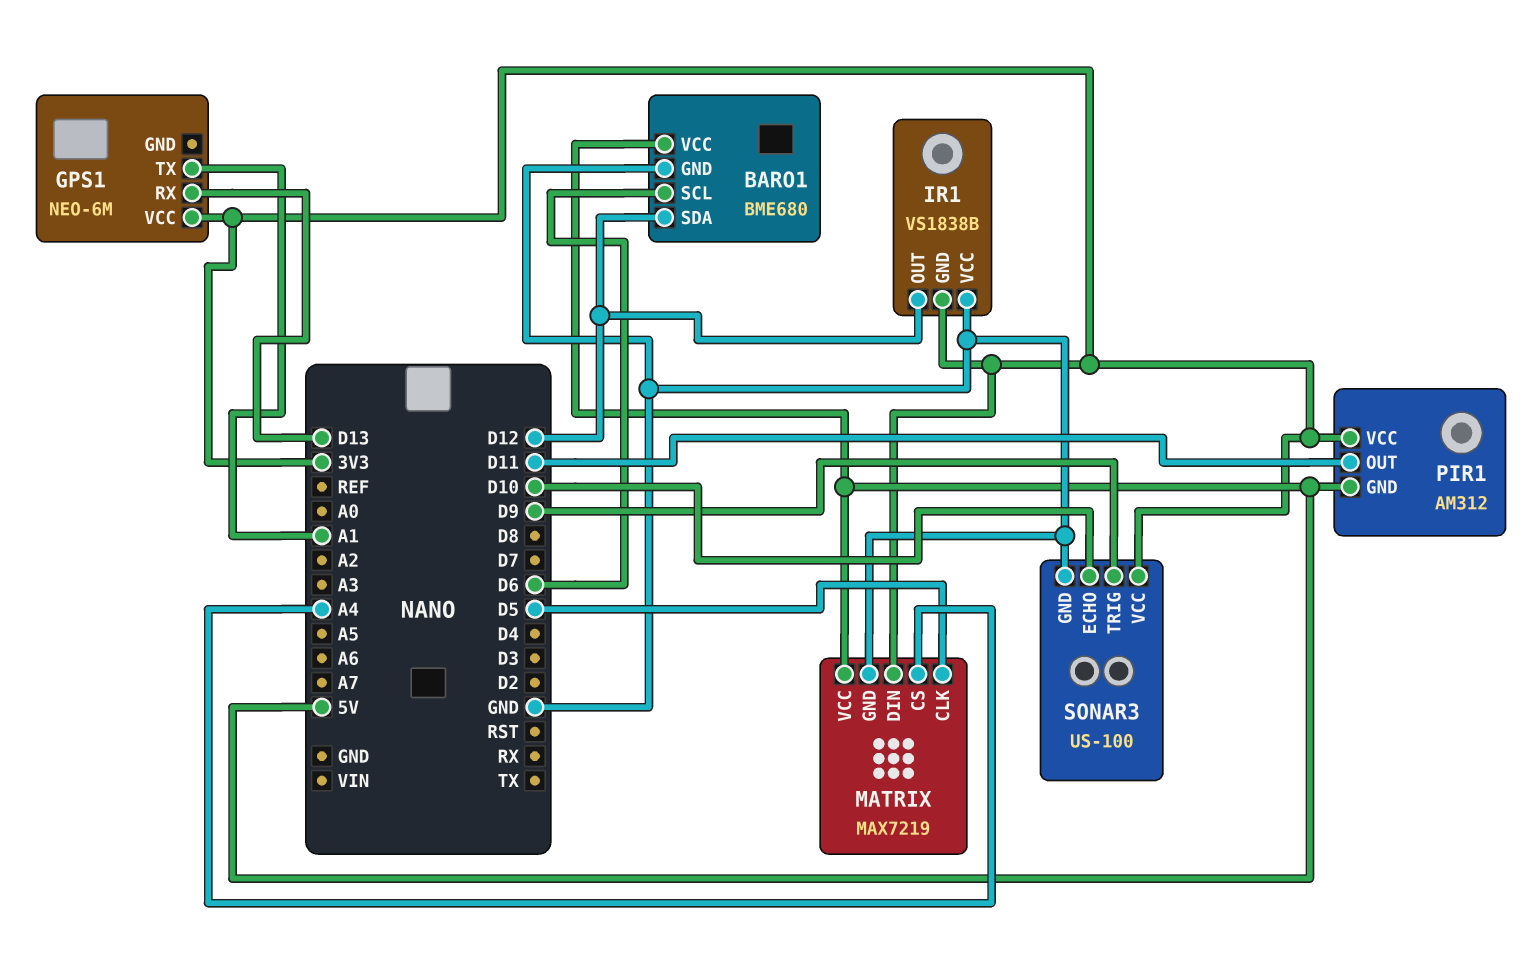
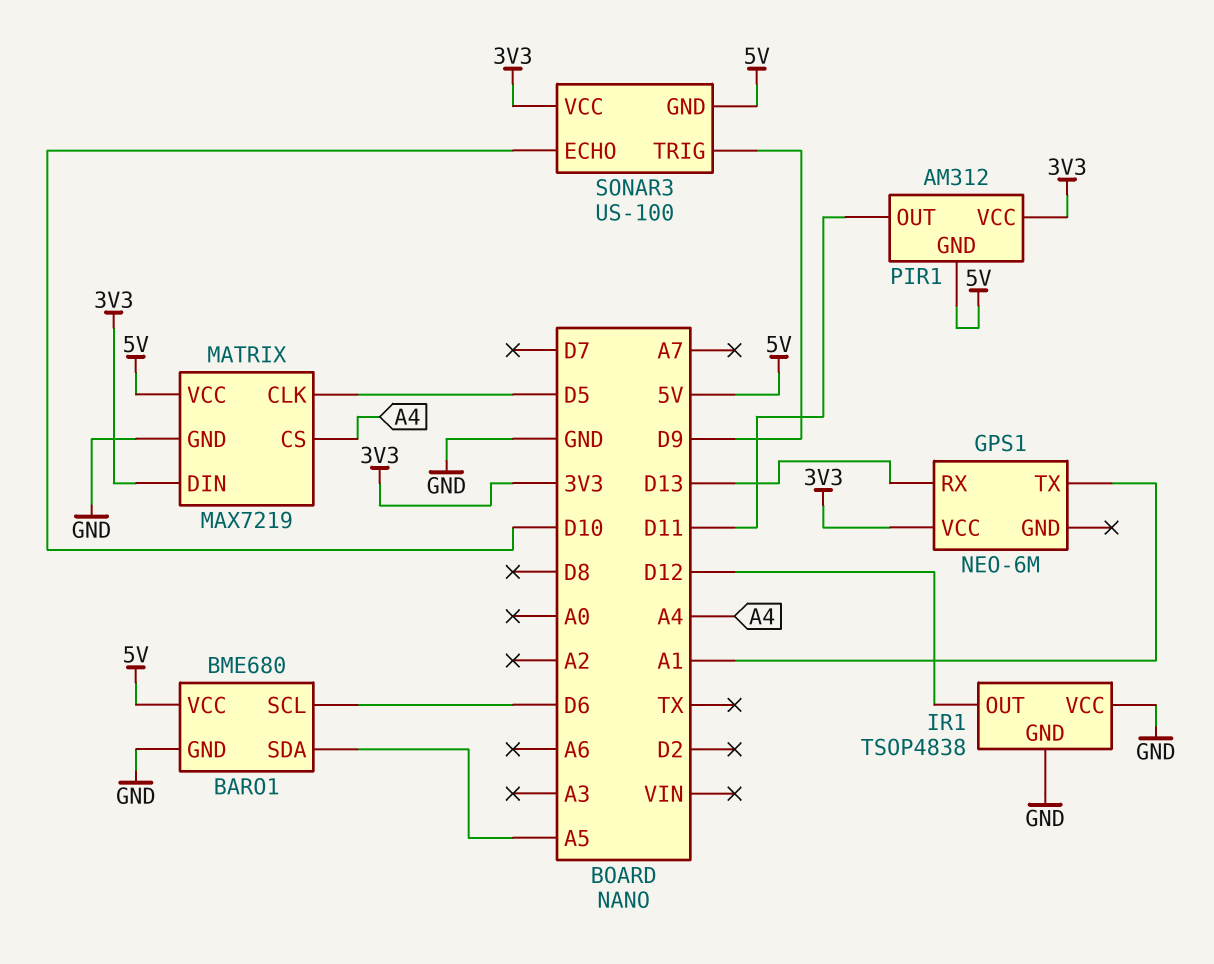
BARO1 pin SDA: D12 -> A5
IR1: VS1838B -> TSOP4838
IR1 pin GND: 3V3 -> GND
SONAR3 pin GND: GND -> 5V

